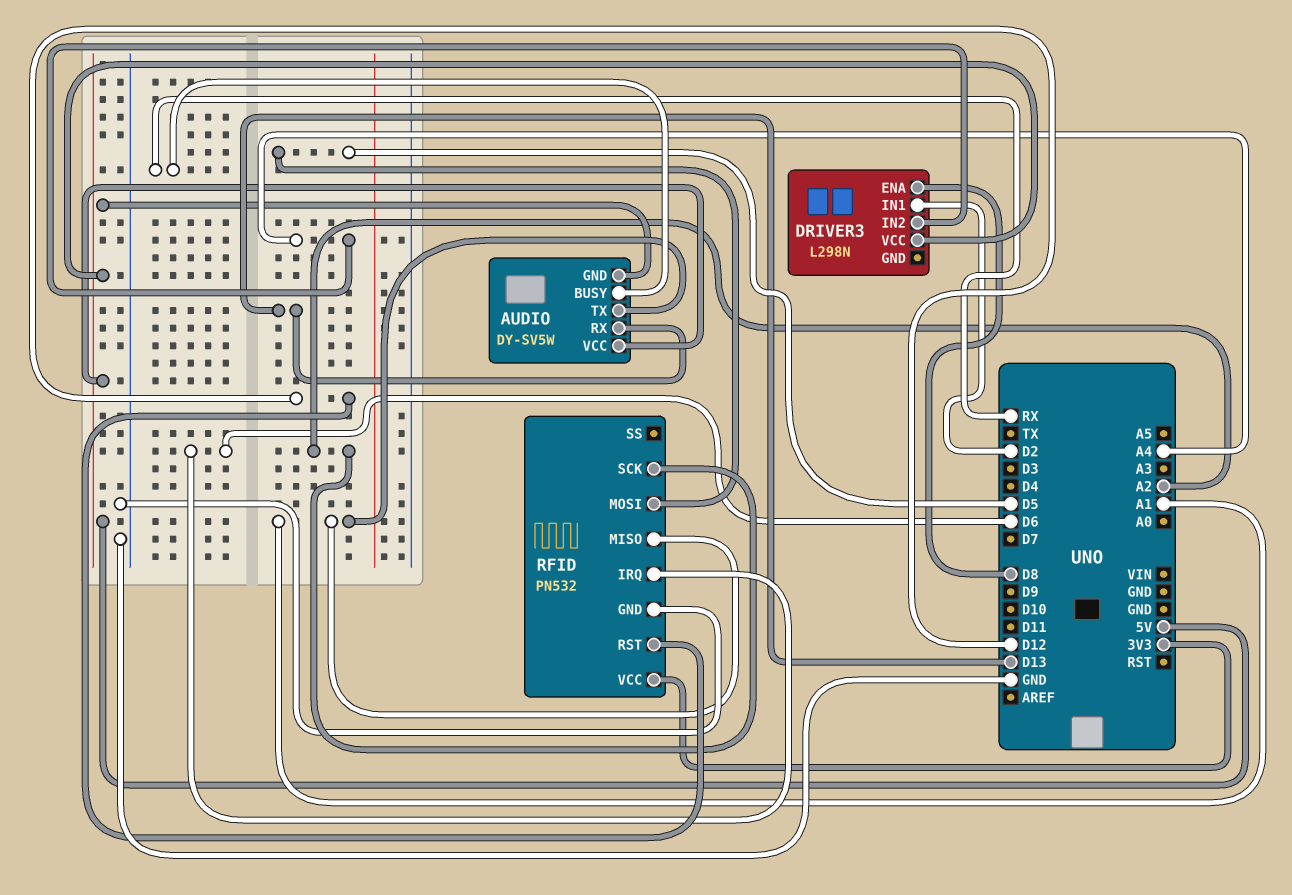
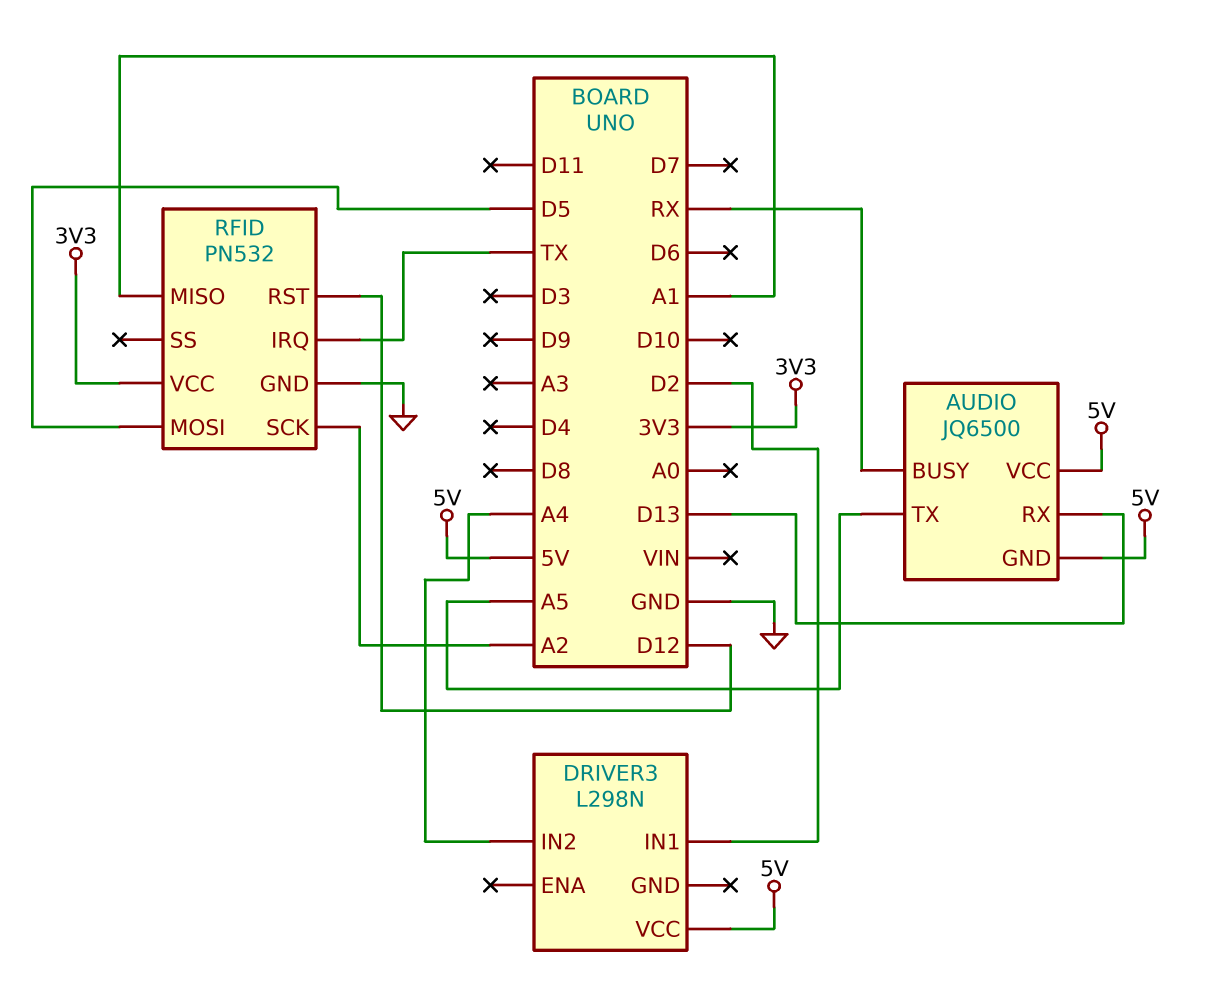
AUDIO: DY-SV5W -> JQ6500
AUDIO pin TX: A1 -> A5
DRIVER3 pin ENA: D8 -> none
RFID pin IRQ: D6 -> TX

